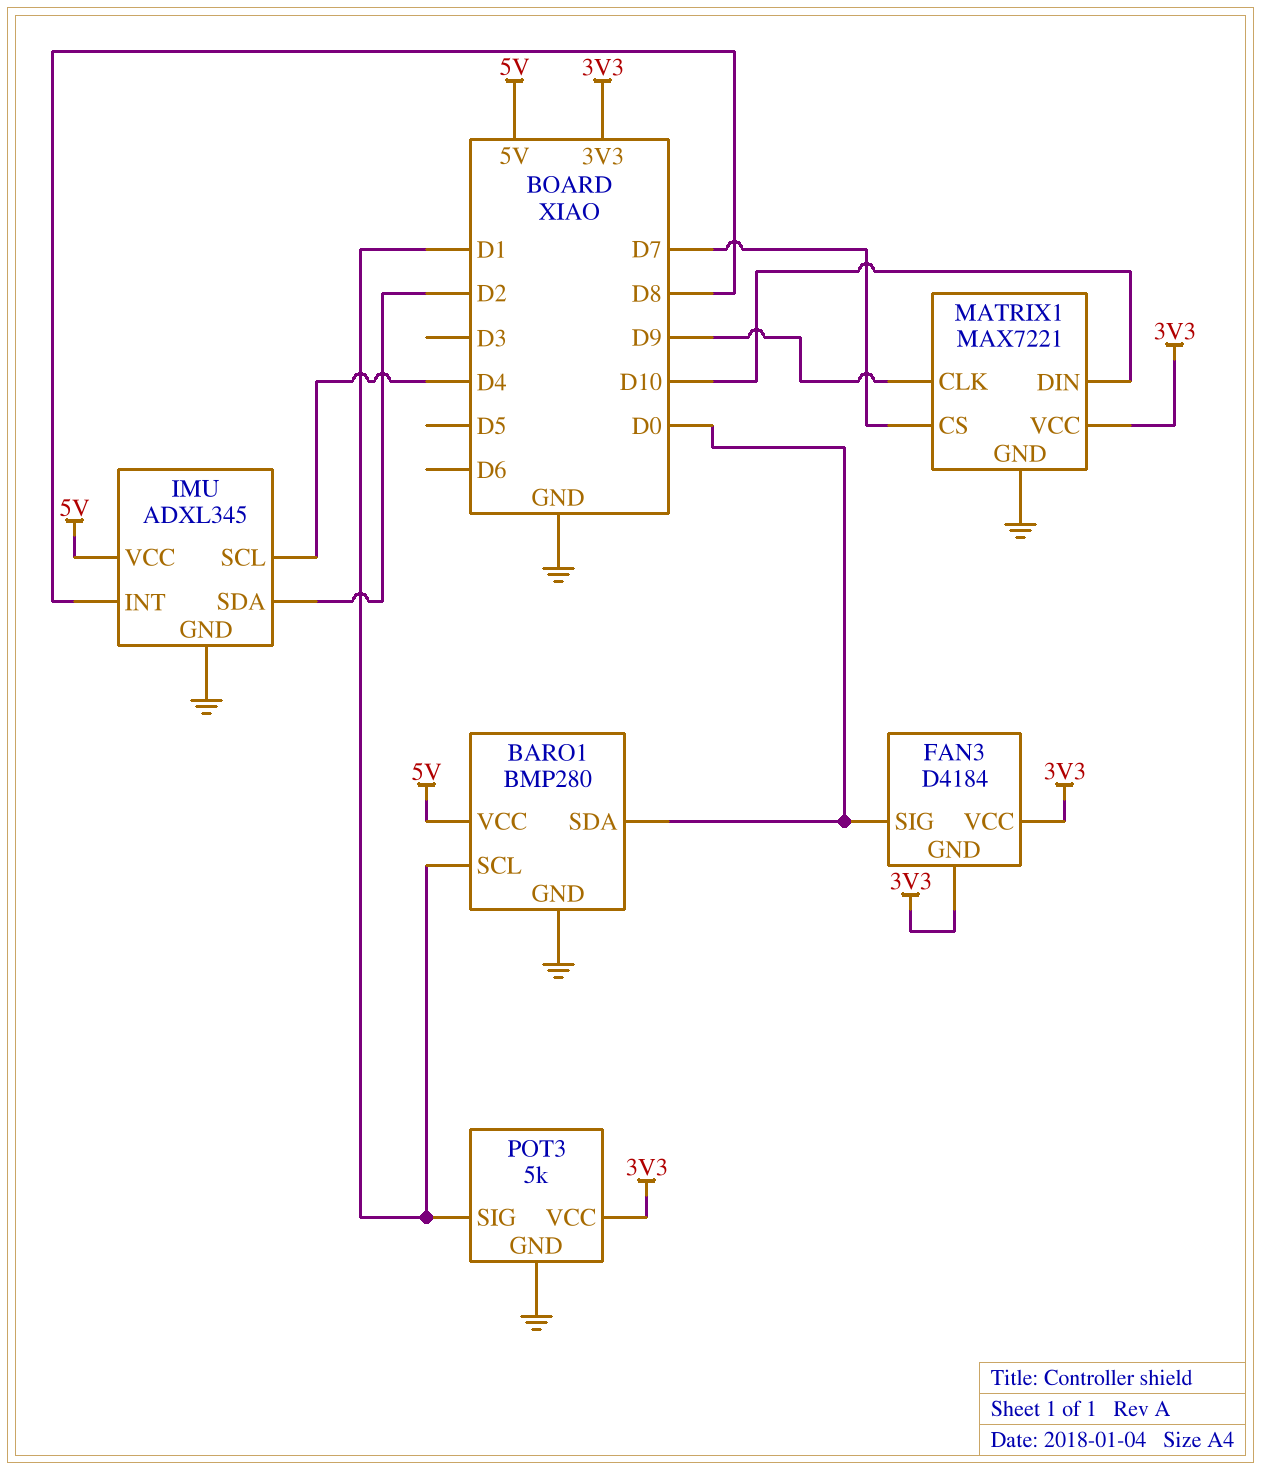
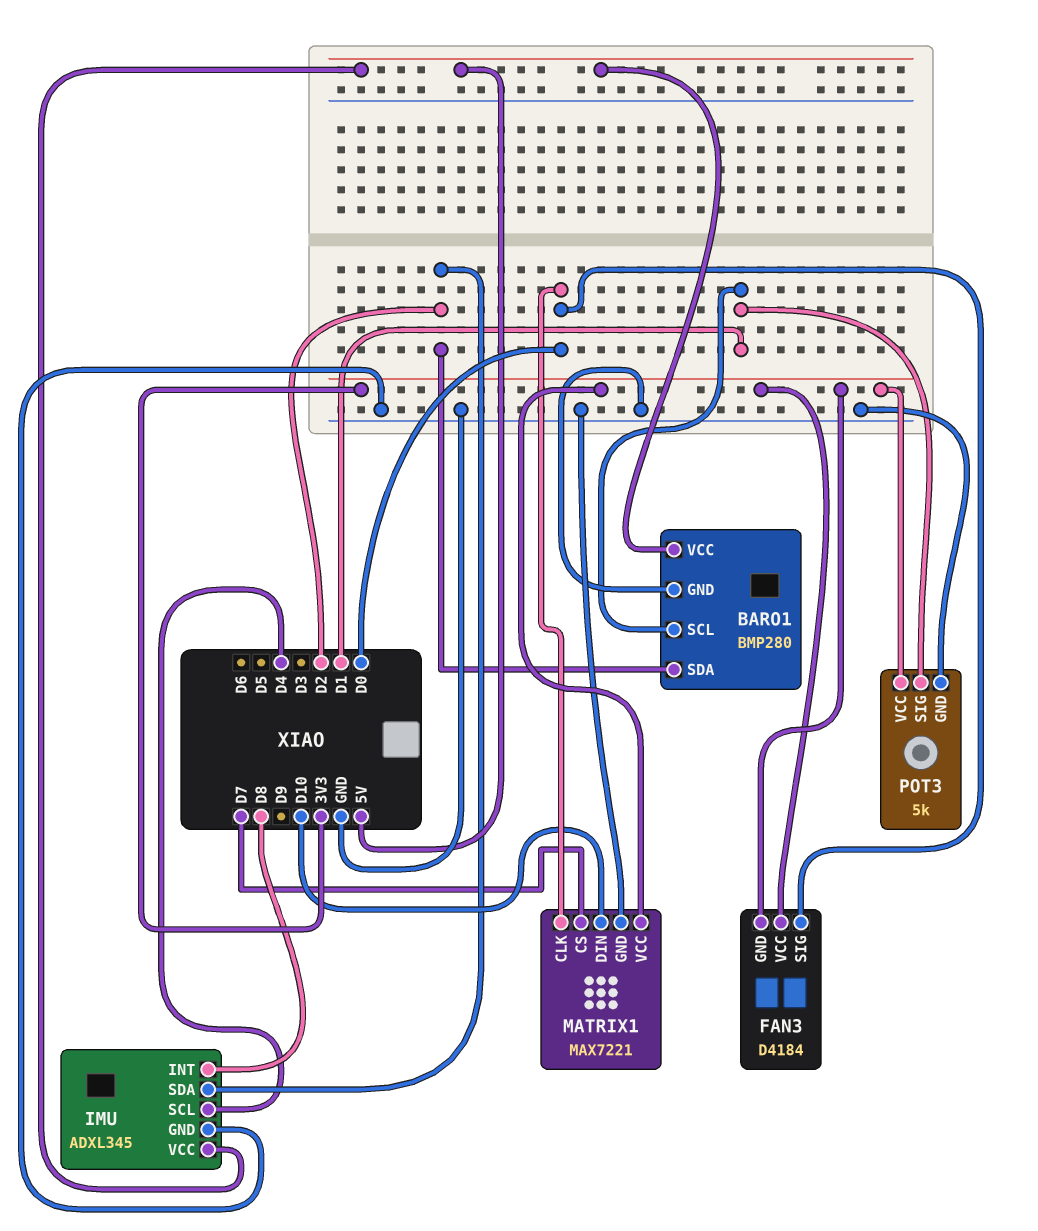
BARO1 pin SDA: D0 -> D2
MATRIX1 pin CLK: D9 -> D0

